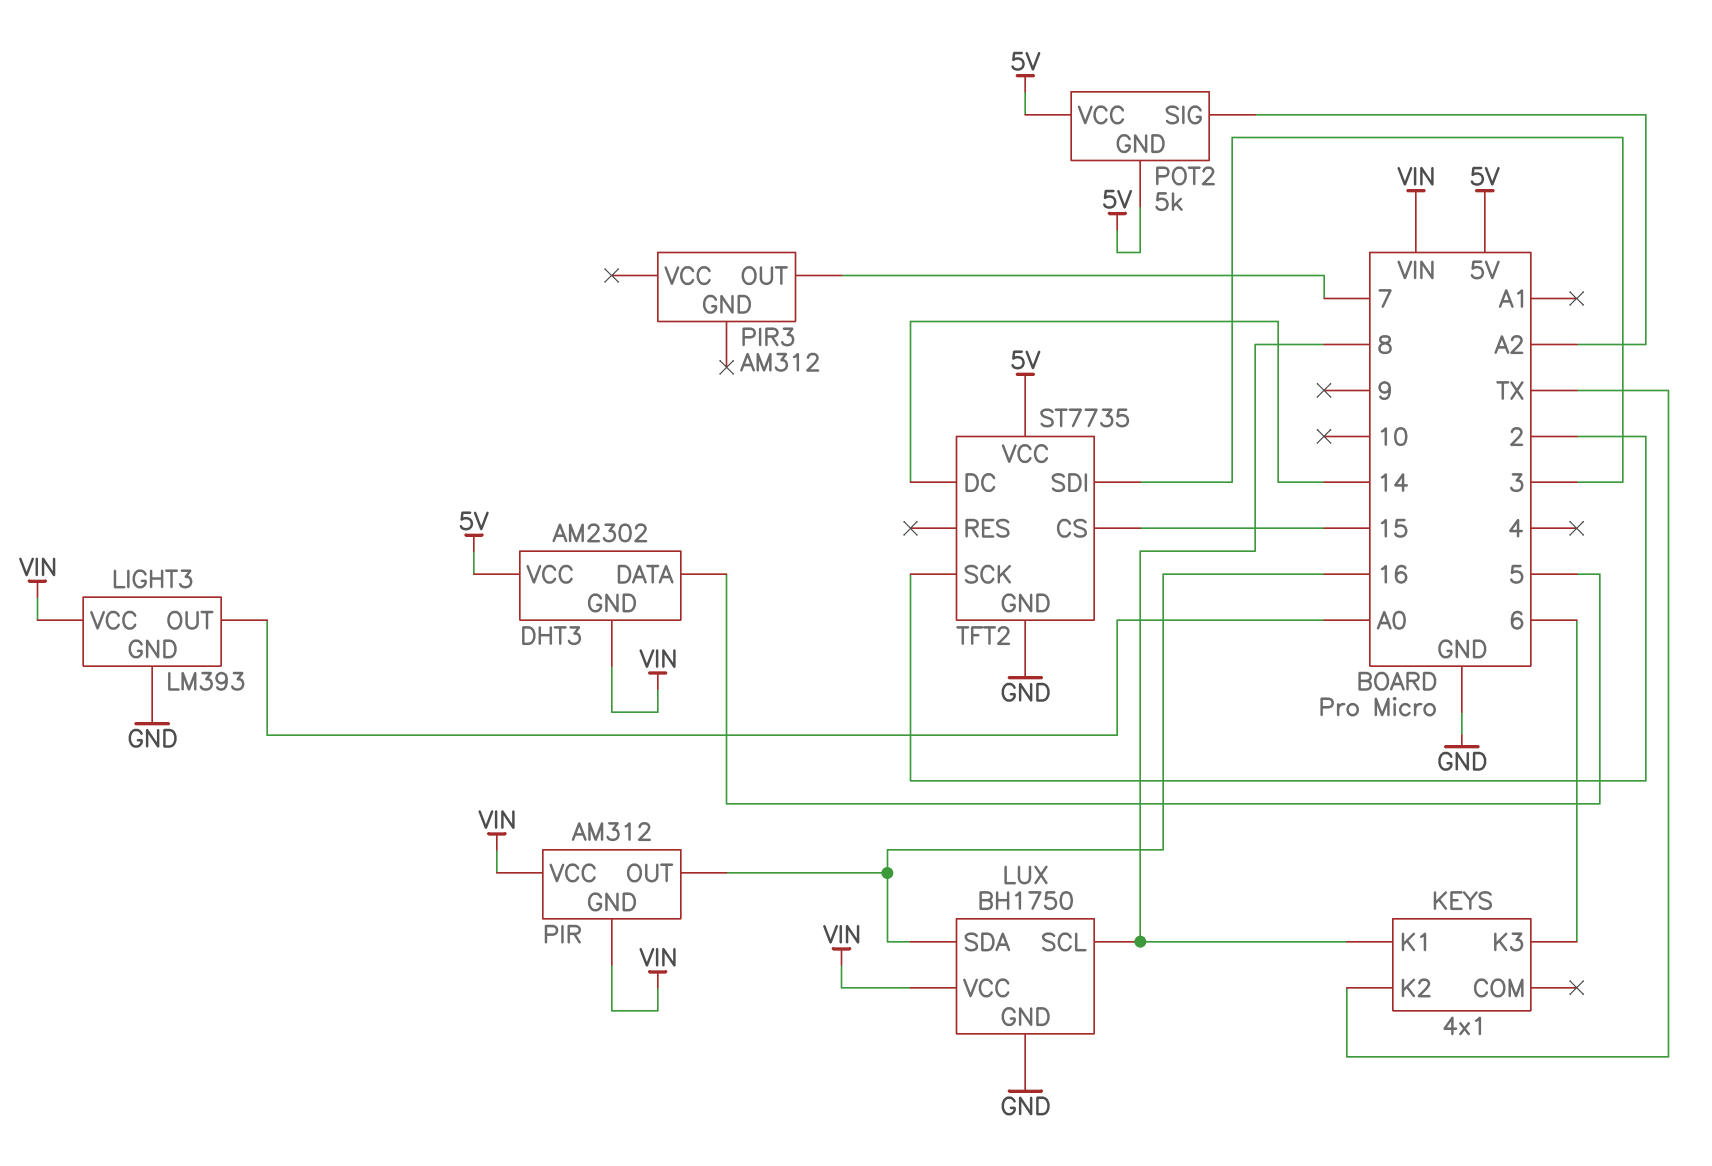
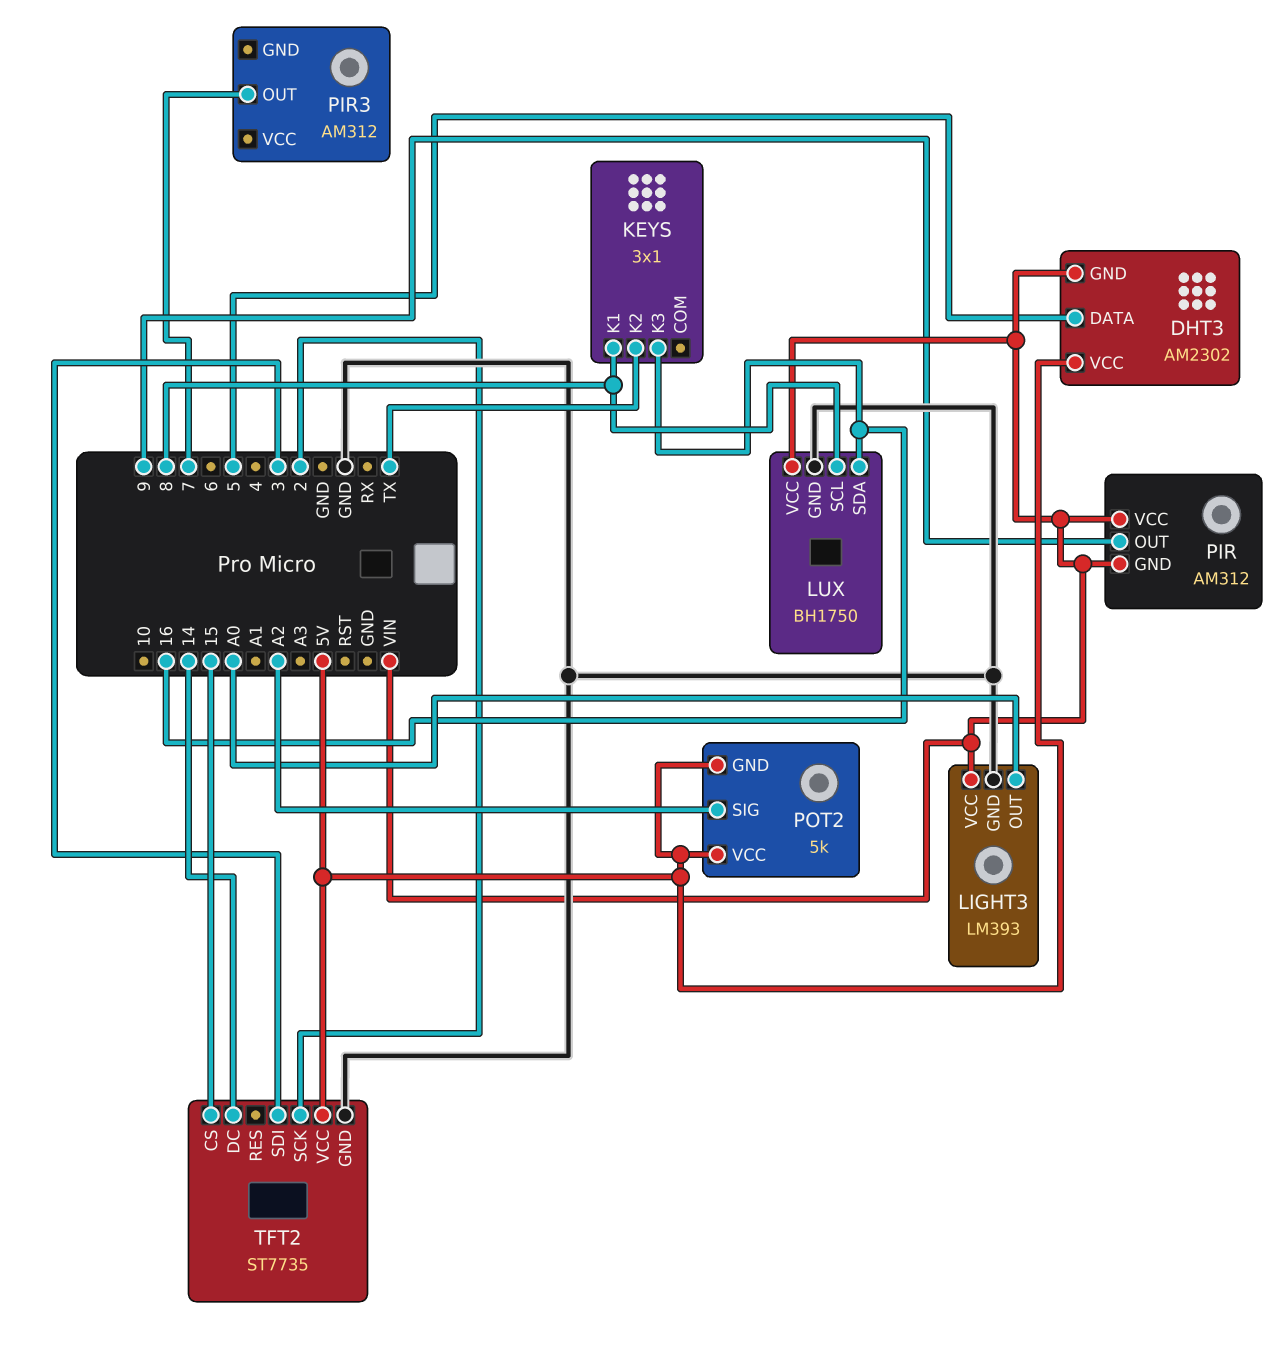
KEYS: 4x1 -> 3x1
KEYS pin K3: 6 -> 16
PIR pin OUT: 16 -> 9

